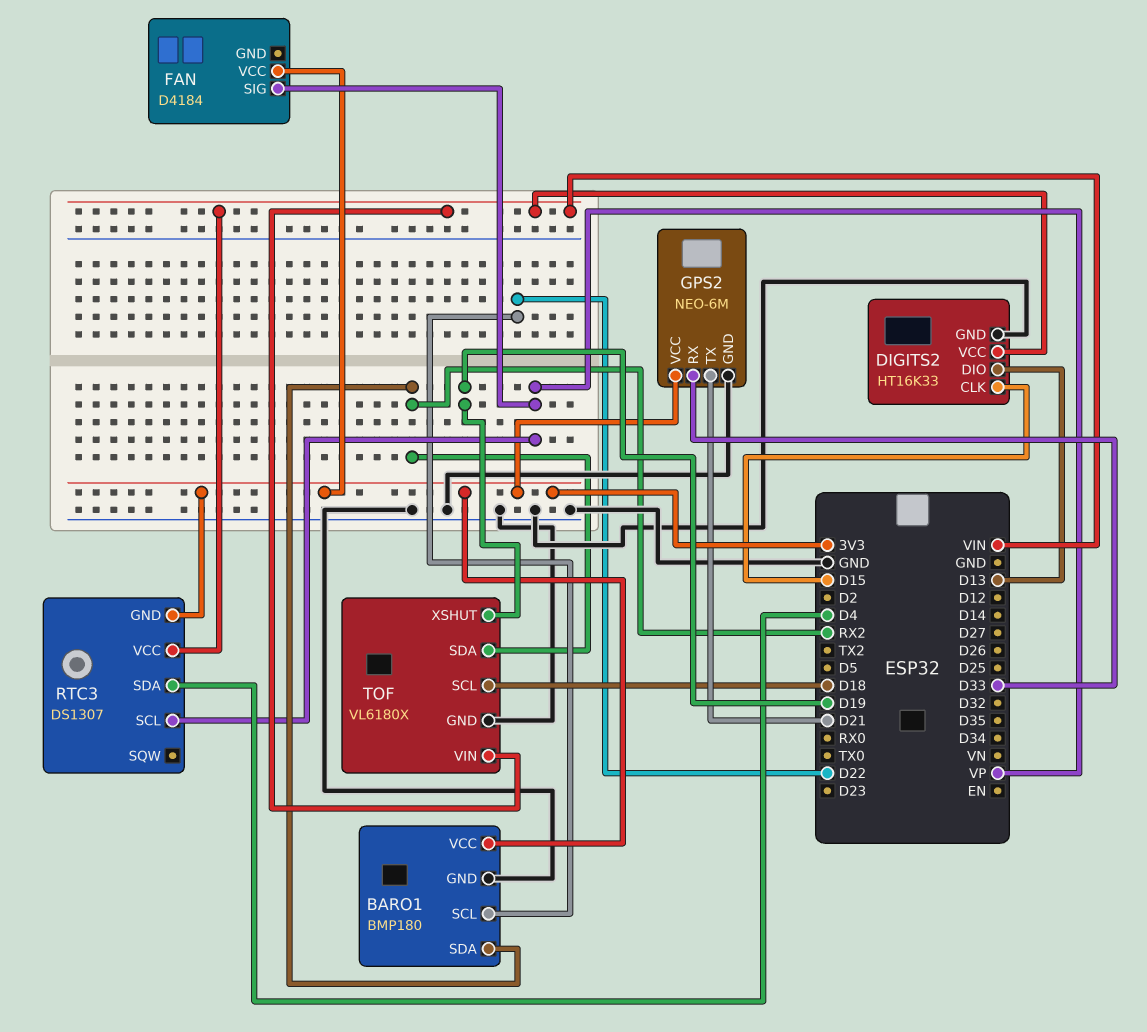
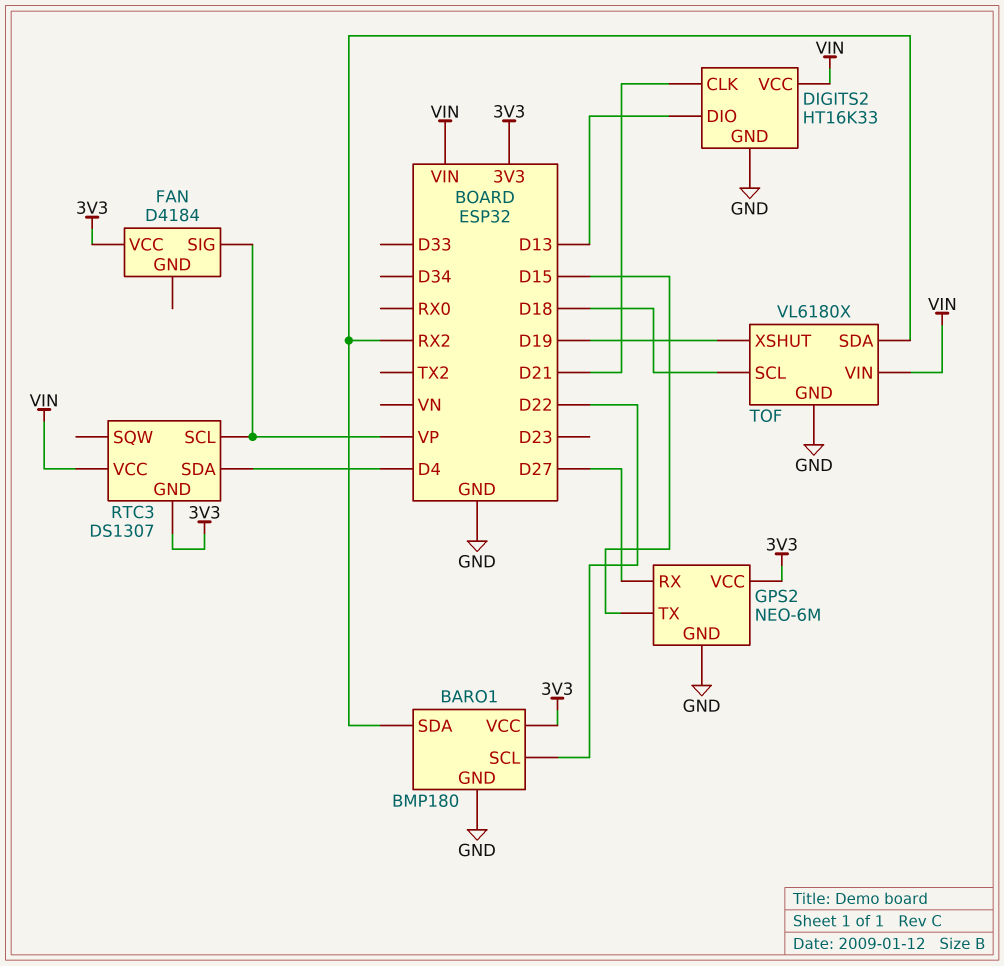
DIGITS2 pin CLK: D15 -> D21
GPS2 pin RX: D33 -> D27
GPS2 pin TX: D21 -> D15

